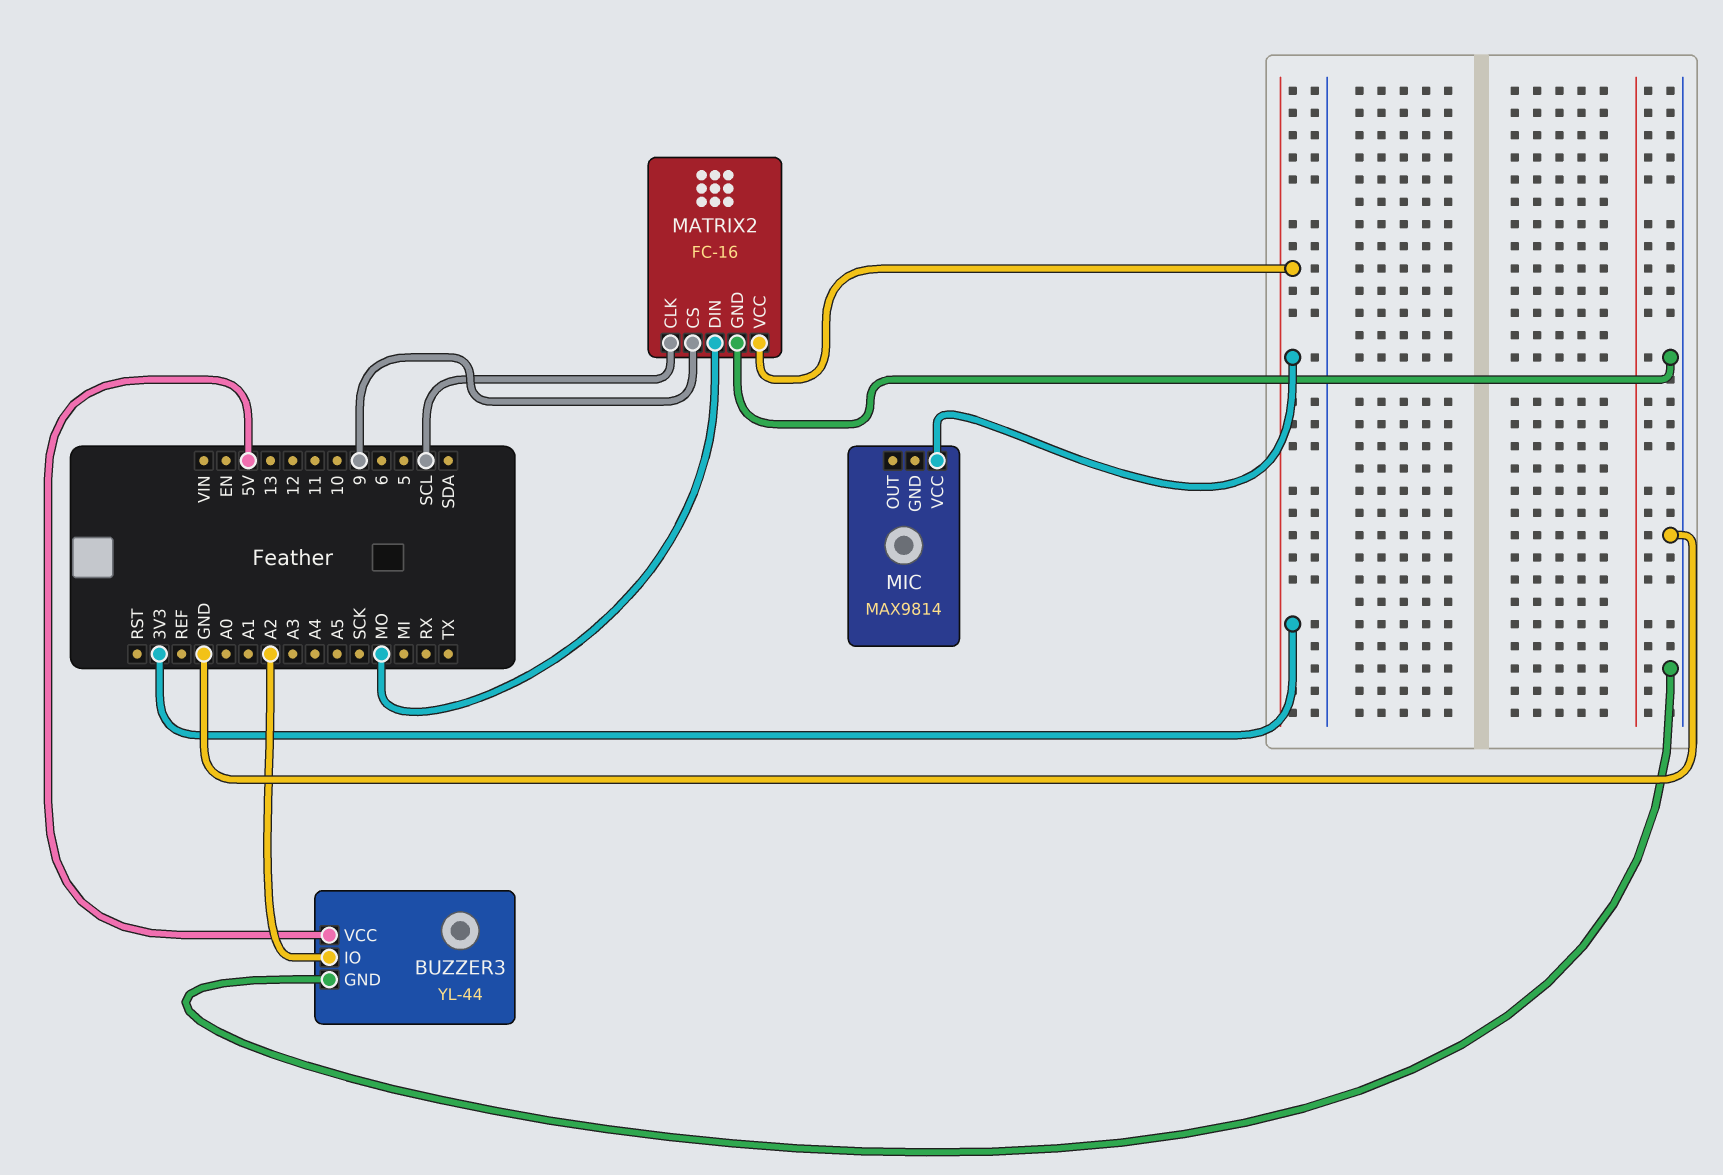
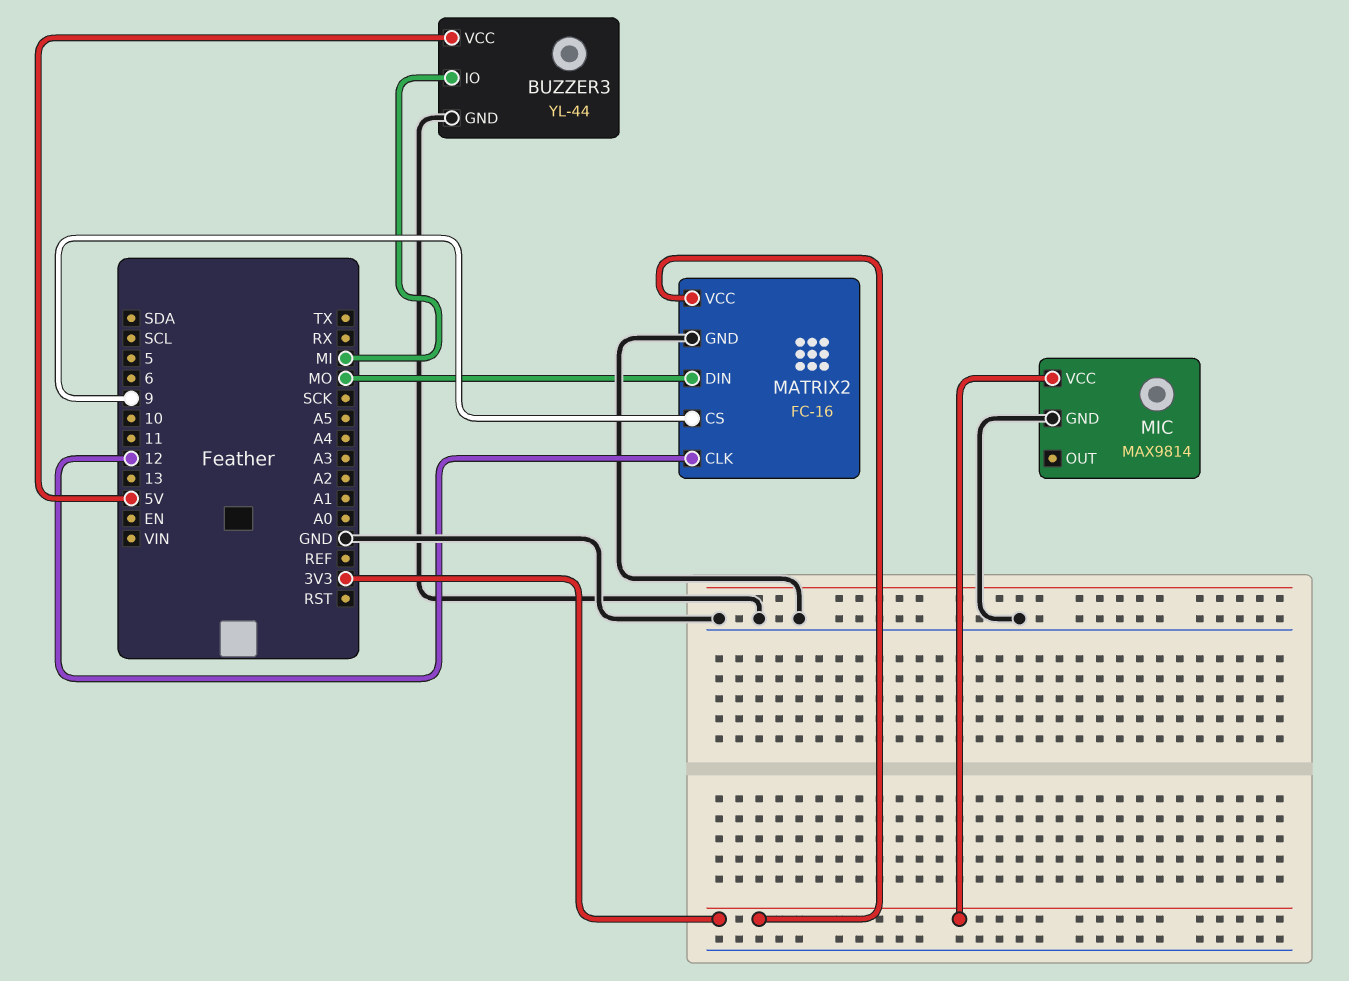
BUZZER3 pin IO: A2 -> MI
MATRIX2 pin CLK: SCL -> 12
MIC pin GND: none -> GND

